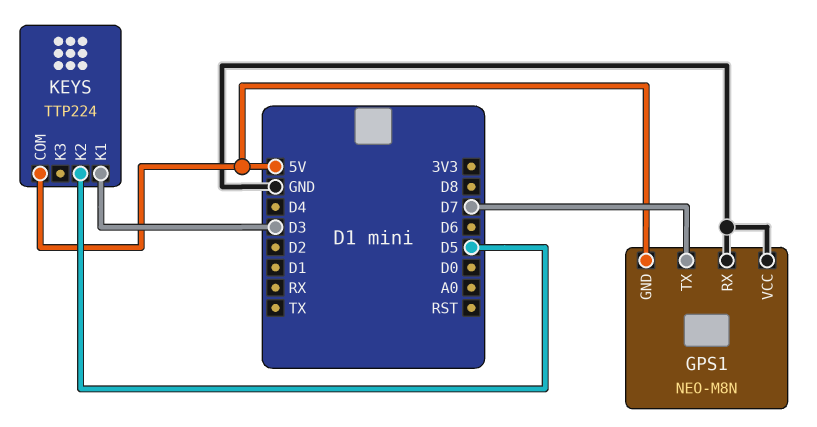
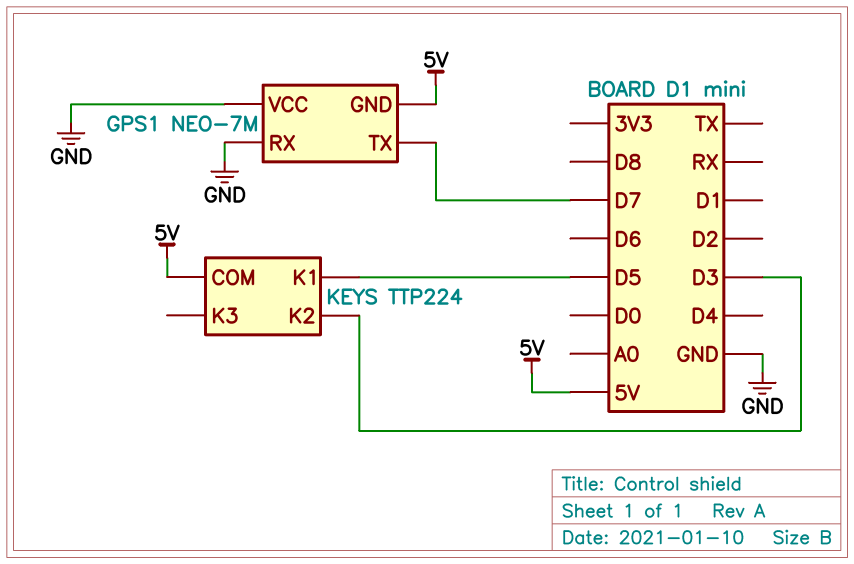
GPS1: NEO-M8N -> NEO-7M
KEYS pin K1: D3 -> D5
KEYS pin K2: D5 -> D3

